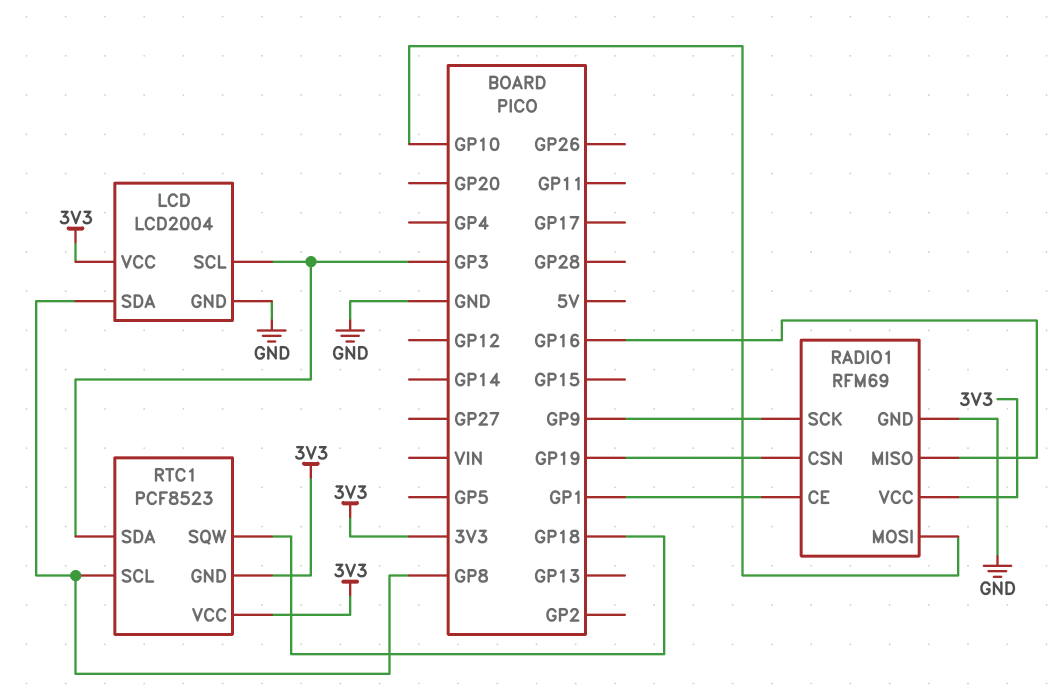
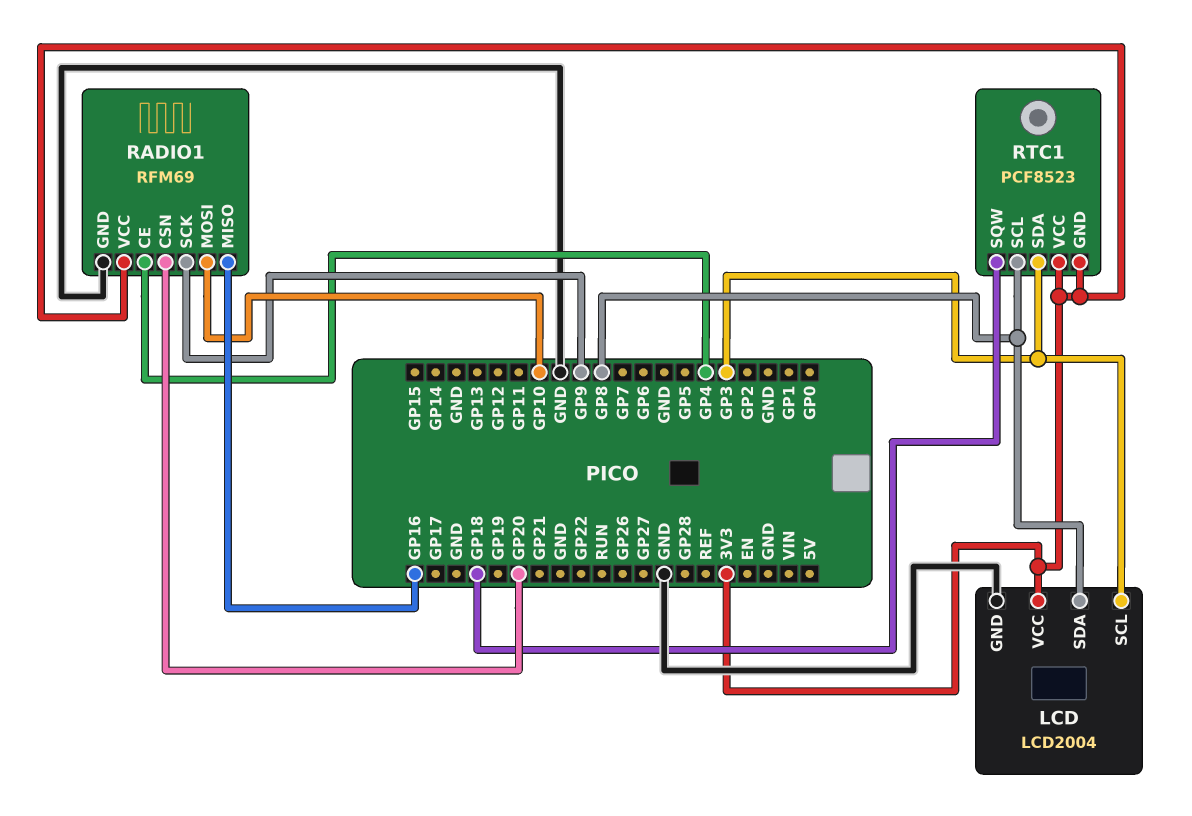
RADIO1 pin CE: GP1 -> GP4
RADIO1 pin CSN: GP19 -> GP20

